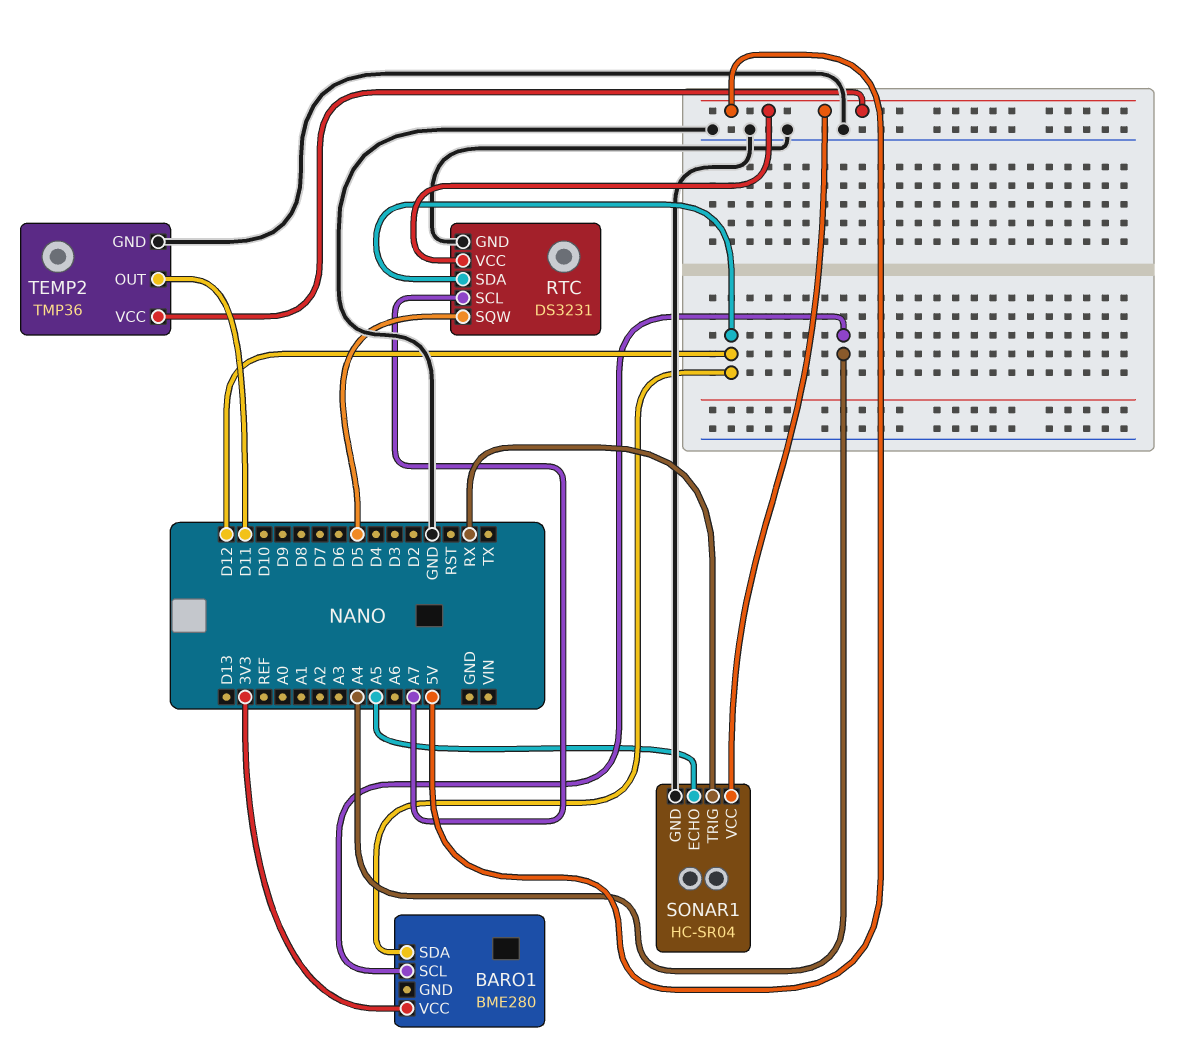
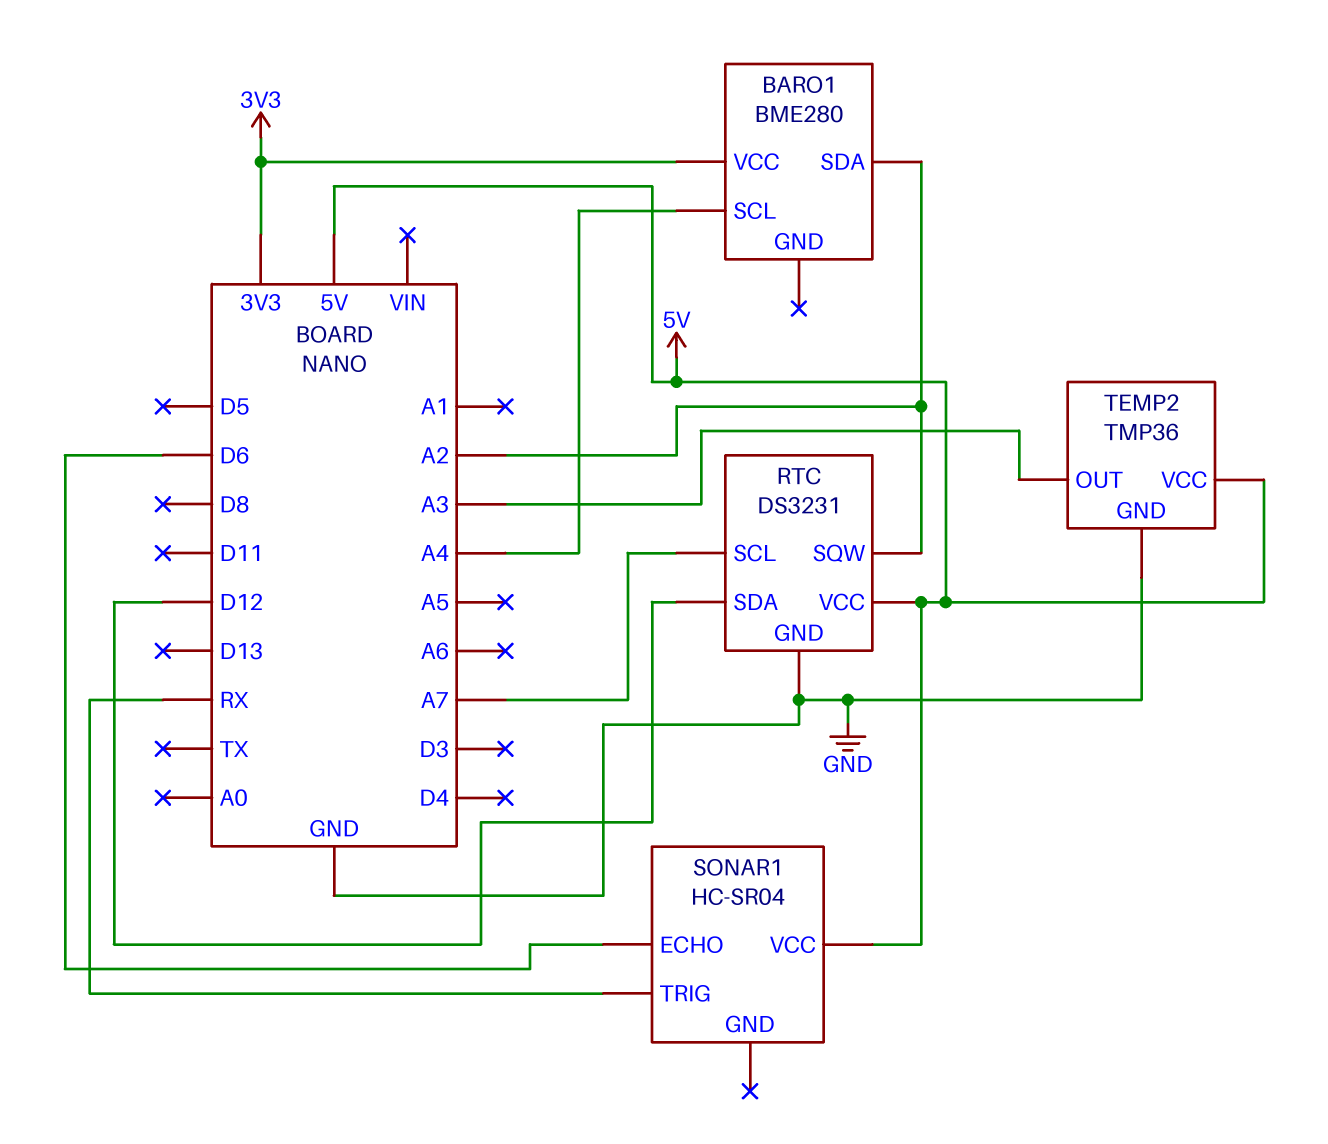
BARO1 pin SDA: D12 -> A2
RTC pin SQW: D5 -> A2
SONAR1 pin ECHO: A5 -> D6
SONAR1 pin GND: GND -> none
TEMP2 pin OUT: D11 -> A3

